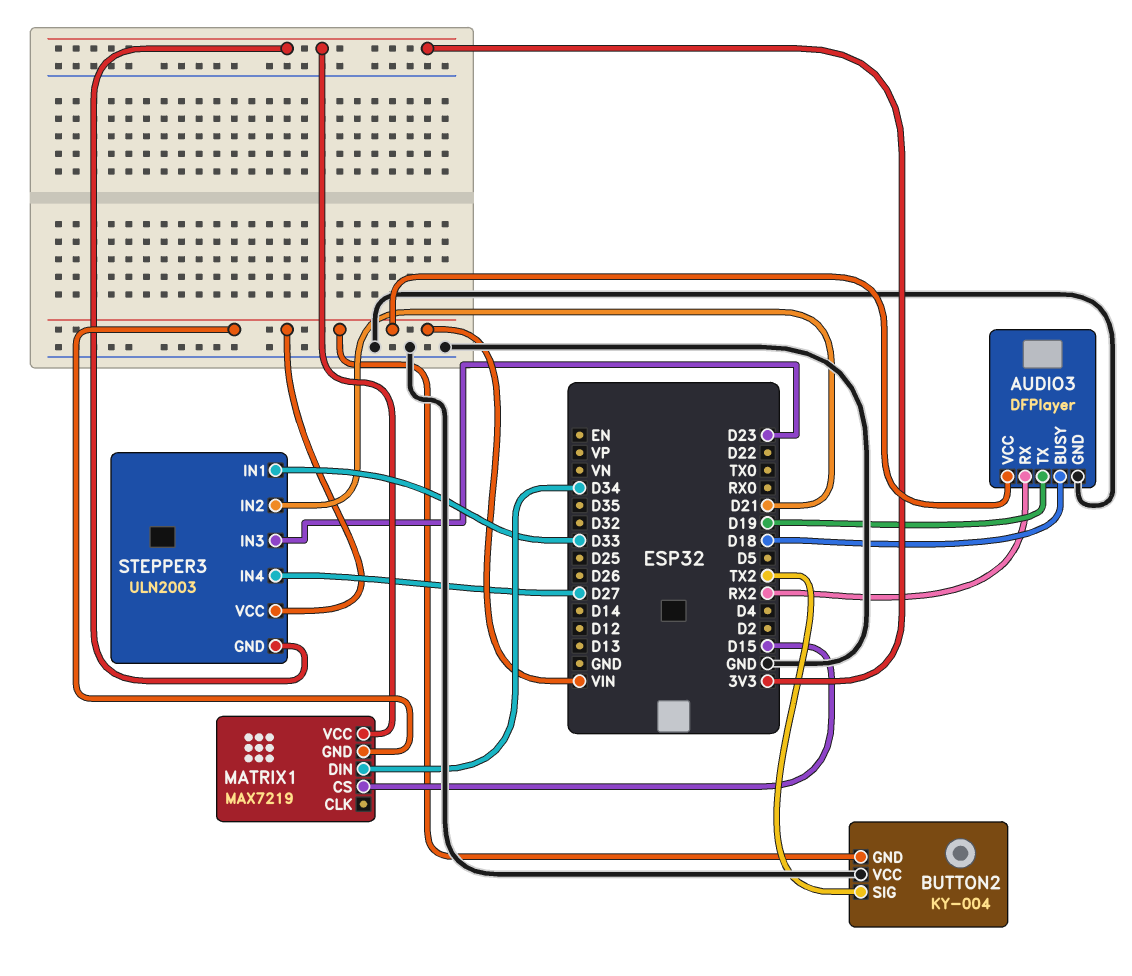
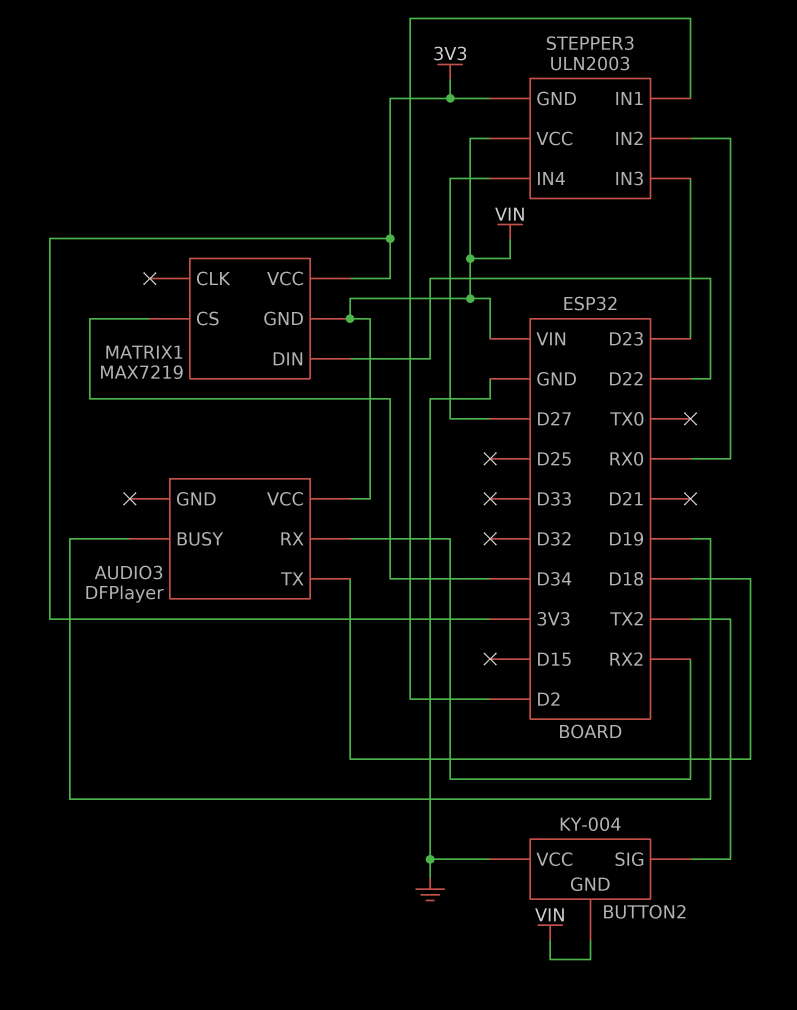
AUDIO3 pin BUSY: D18 -> D19
AUDIO3 pin GND: GND -> none
AUDIO3 pin TX: D19 -> D18
MATRIX1 pin CS: D15 -> D34
MATRIX1 pin DIN: D34 -> D22
STEPPER3 pin IN1: D33 -> D2
STEPPER3 pin IN2: D21 -> RX0

